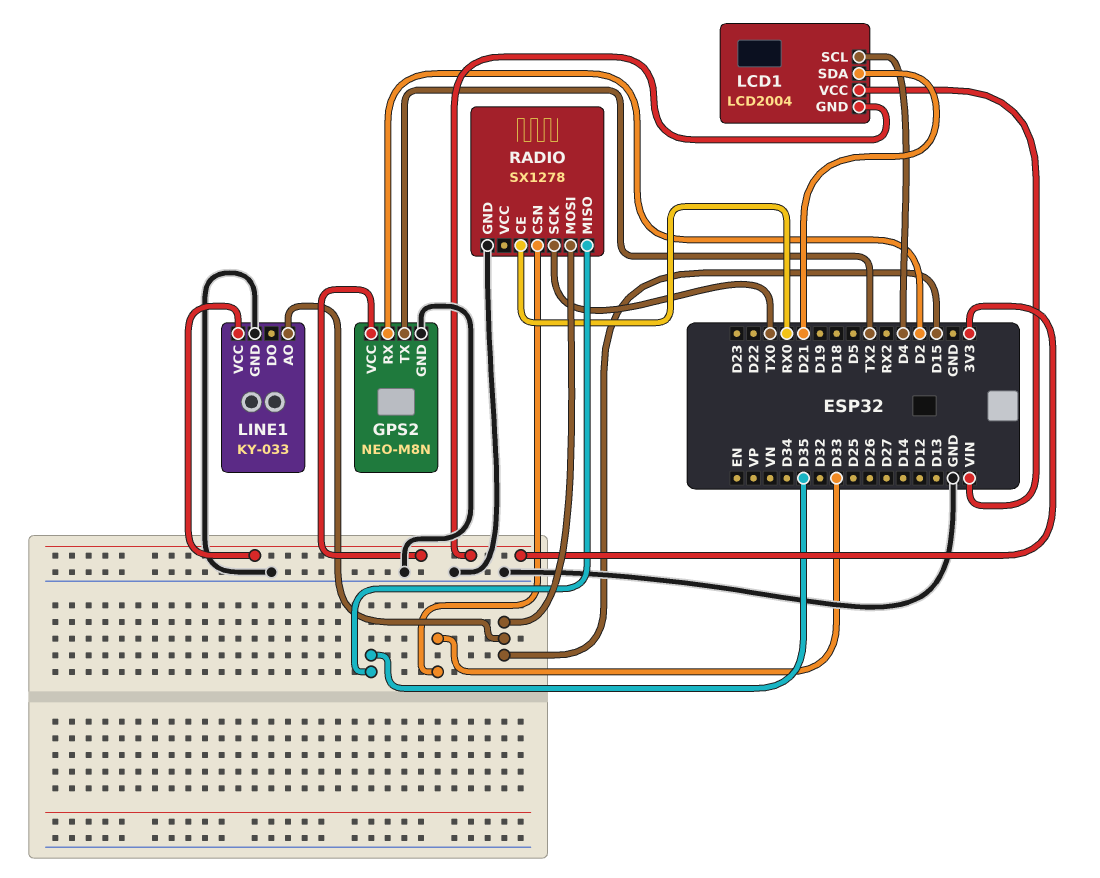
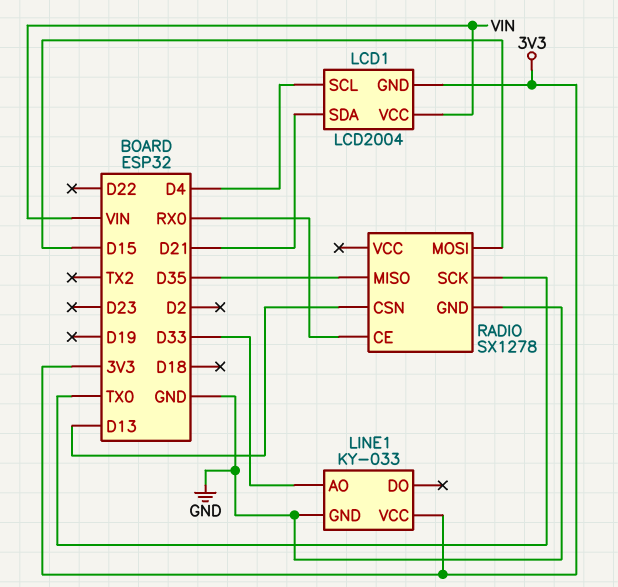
GPS2: NEO-M8N -> none
GPS2 pin GND: GND -> none
GPS2 pin RX: D2 -> none
GPS2 pin TX: TX2 -> none
GPS2 pin VCC: 3V3 -> none
LINE1 pin AO: D15 -> D33
RADIO pin CSN: D33 -> D13

